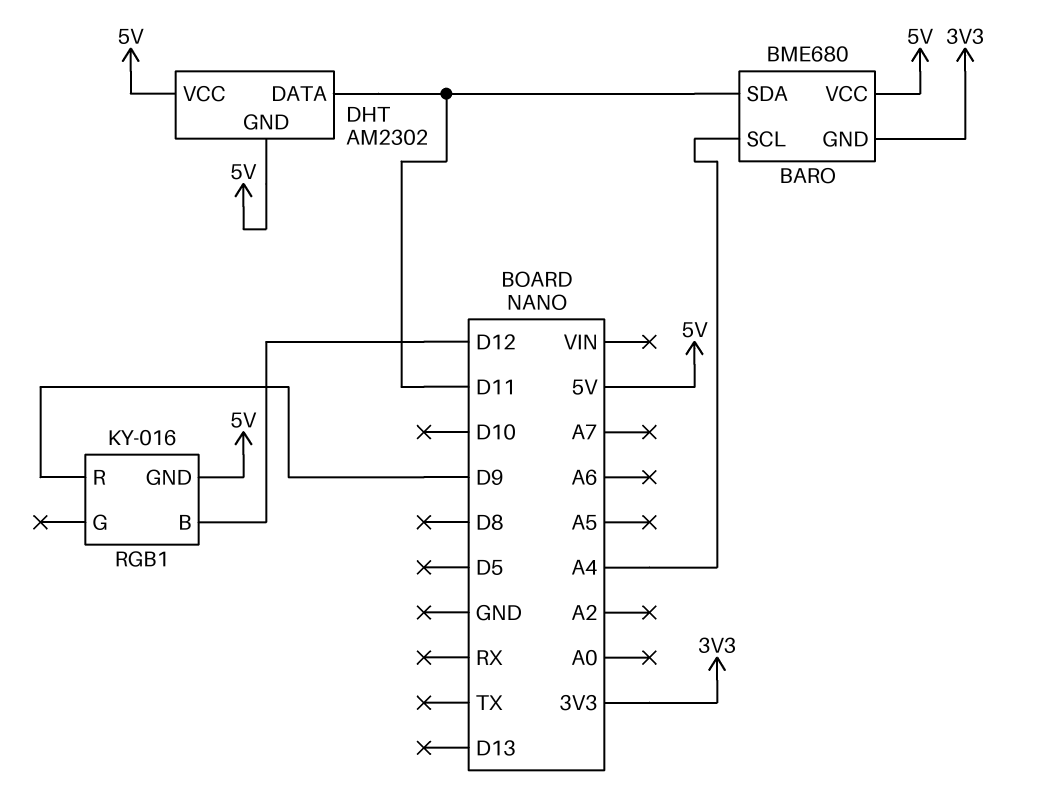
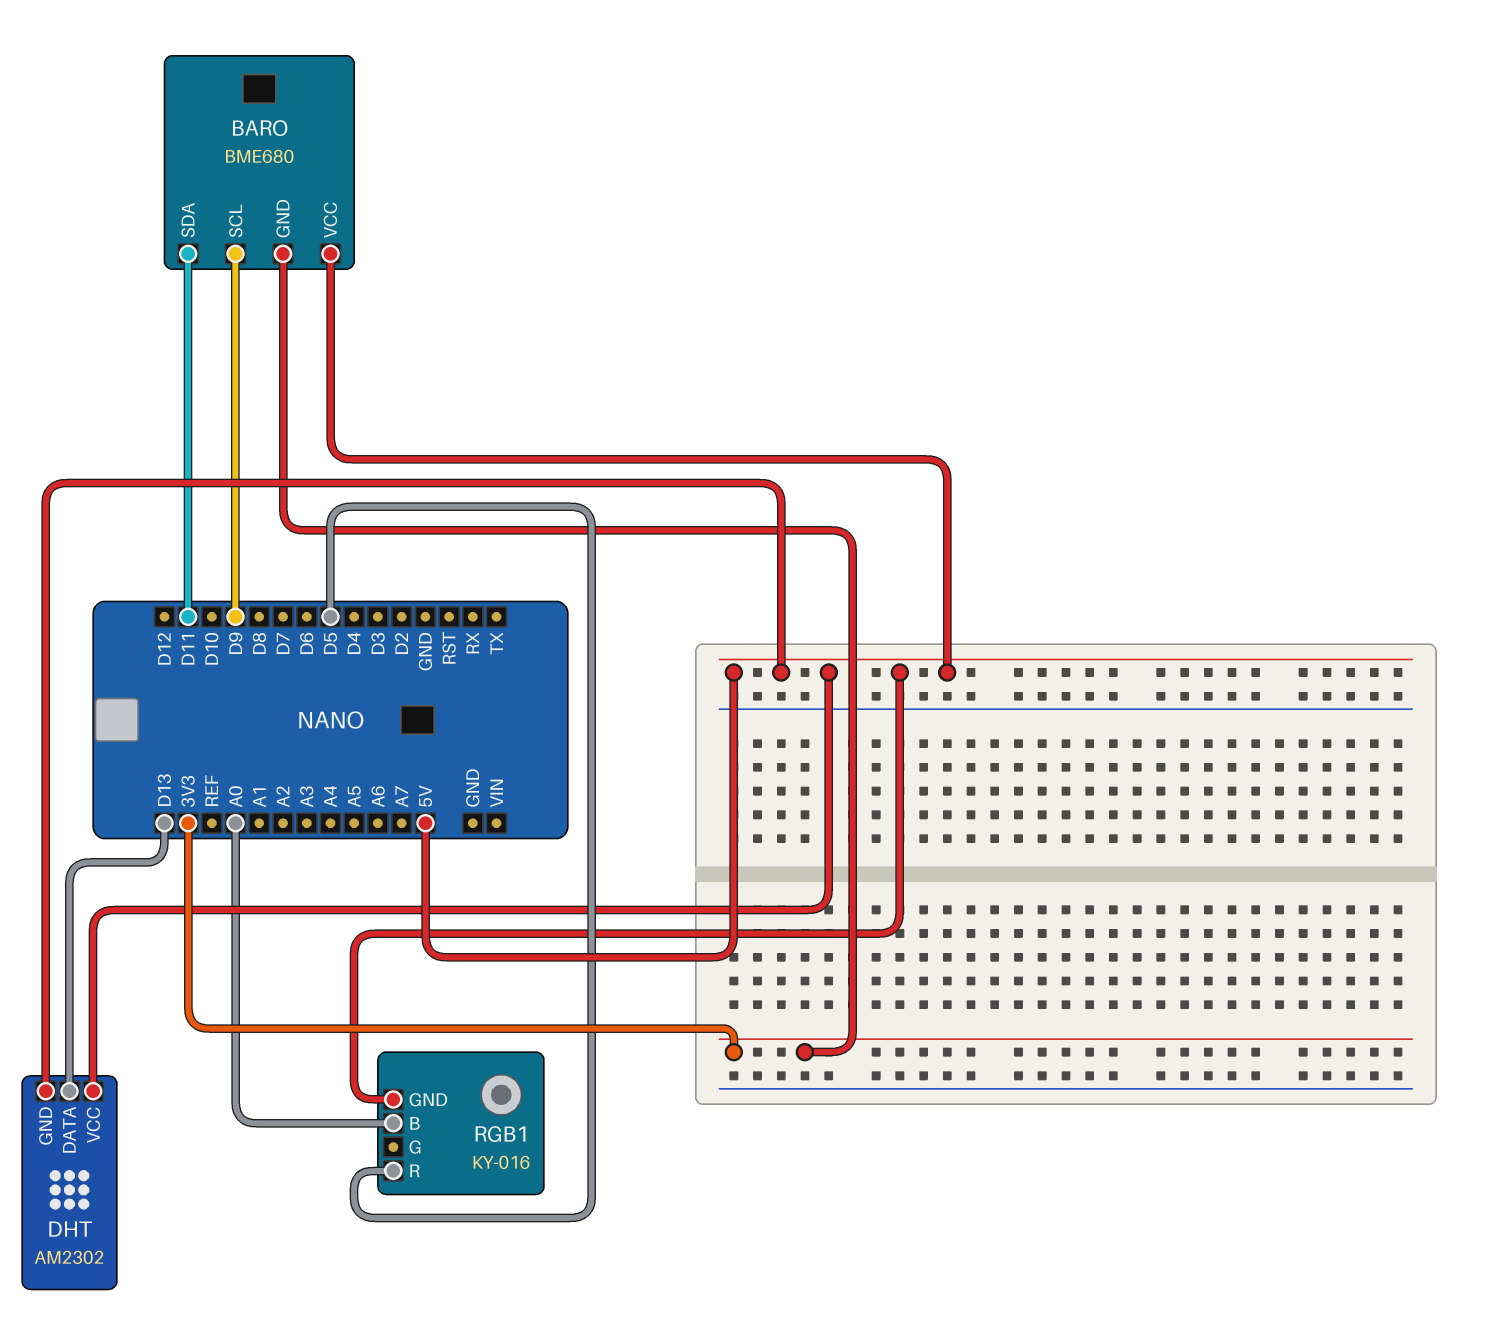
BARO pin SCL: A4 -> D9
DHT pin DATA: D11 -> D13
RGB1 pin B: D12 -> A0
RGB1 pin R: D9 -> D5

